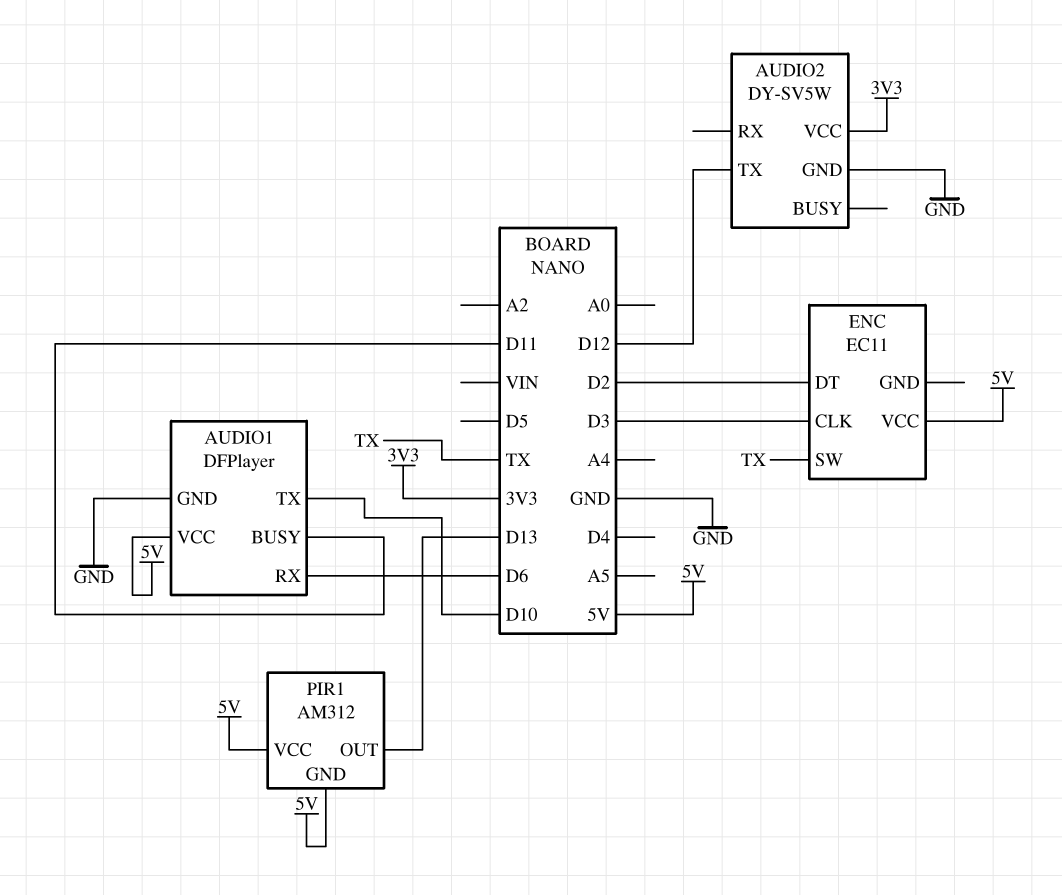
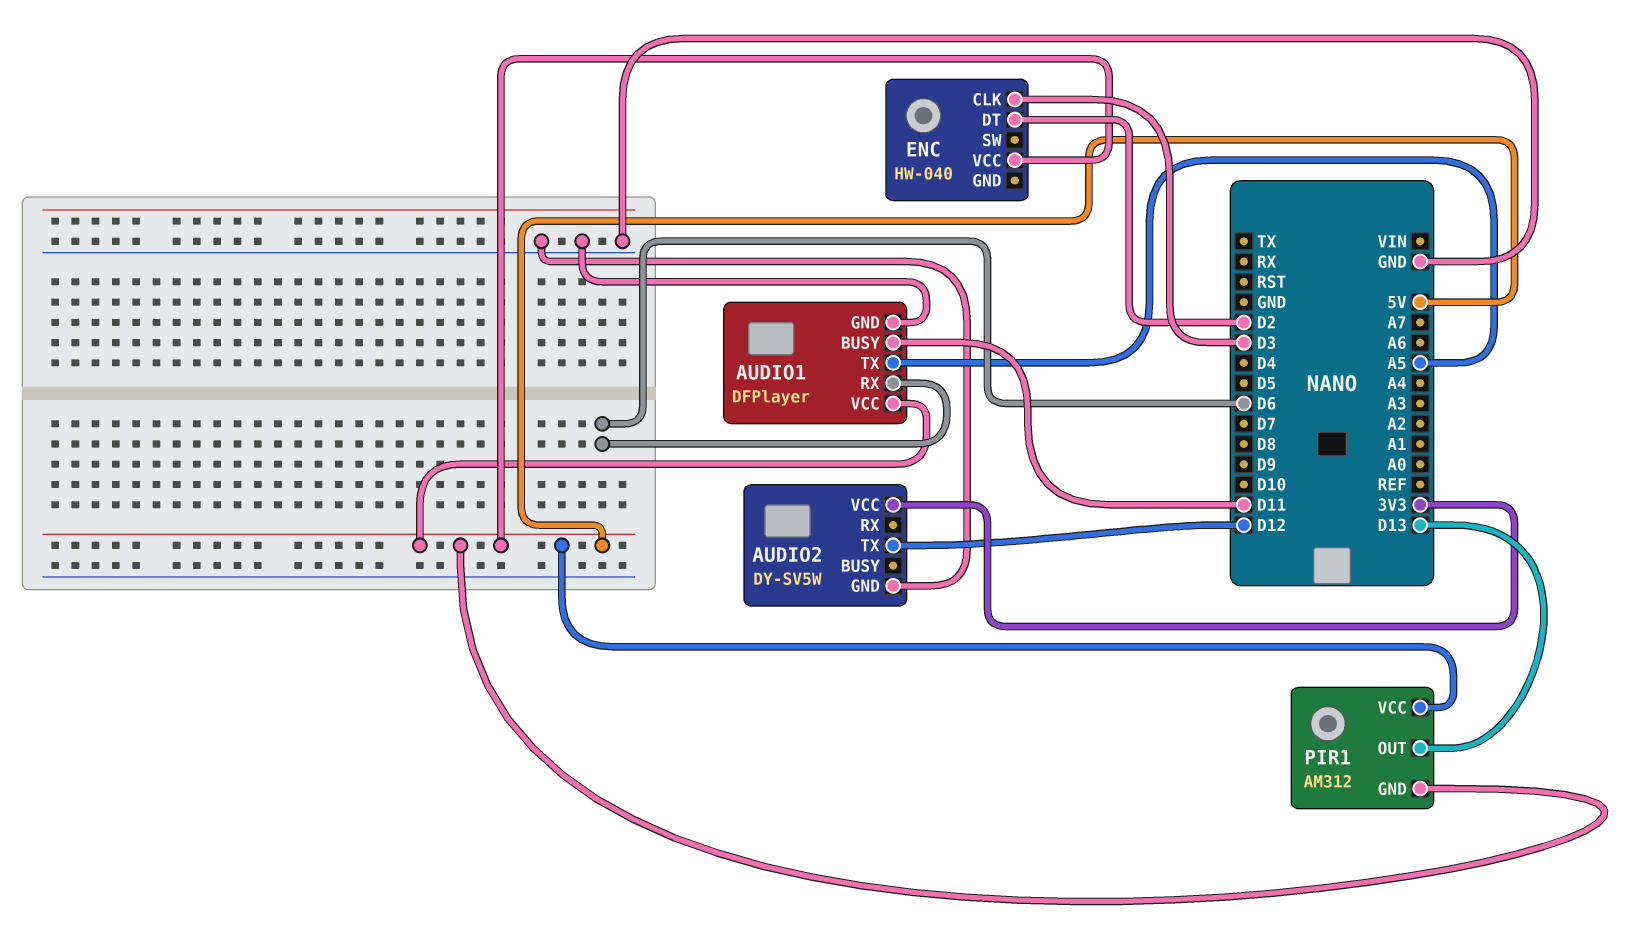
AUDIO1 pin TX: D10 -> A5
ENC: EC11 -> HW-040
ENC pin SW: TX -> none

